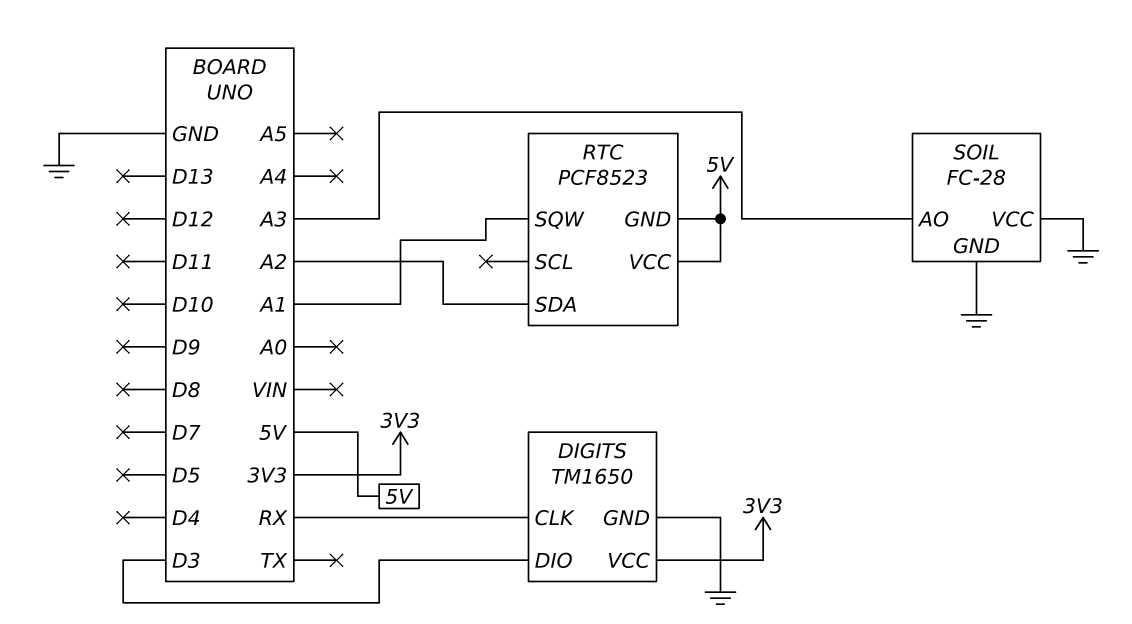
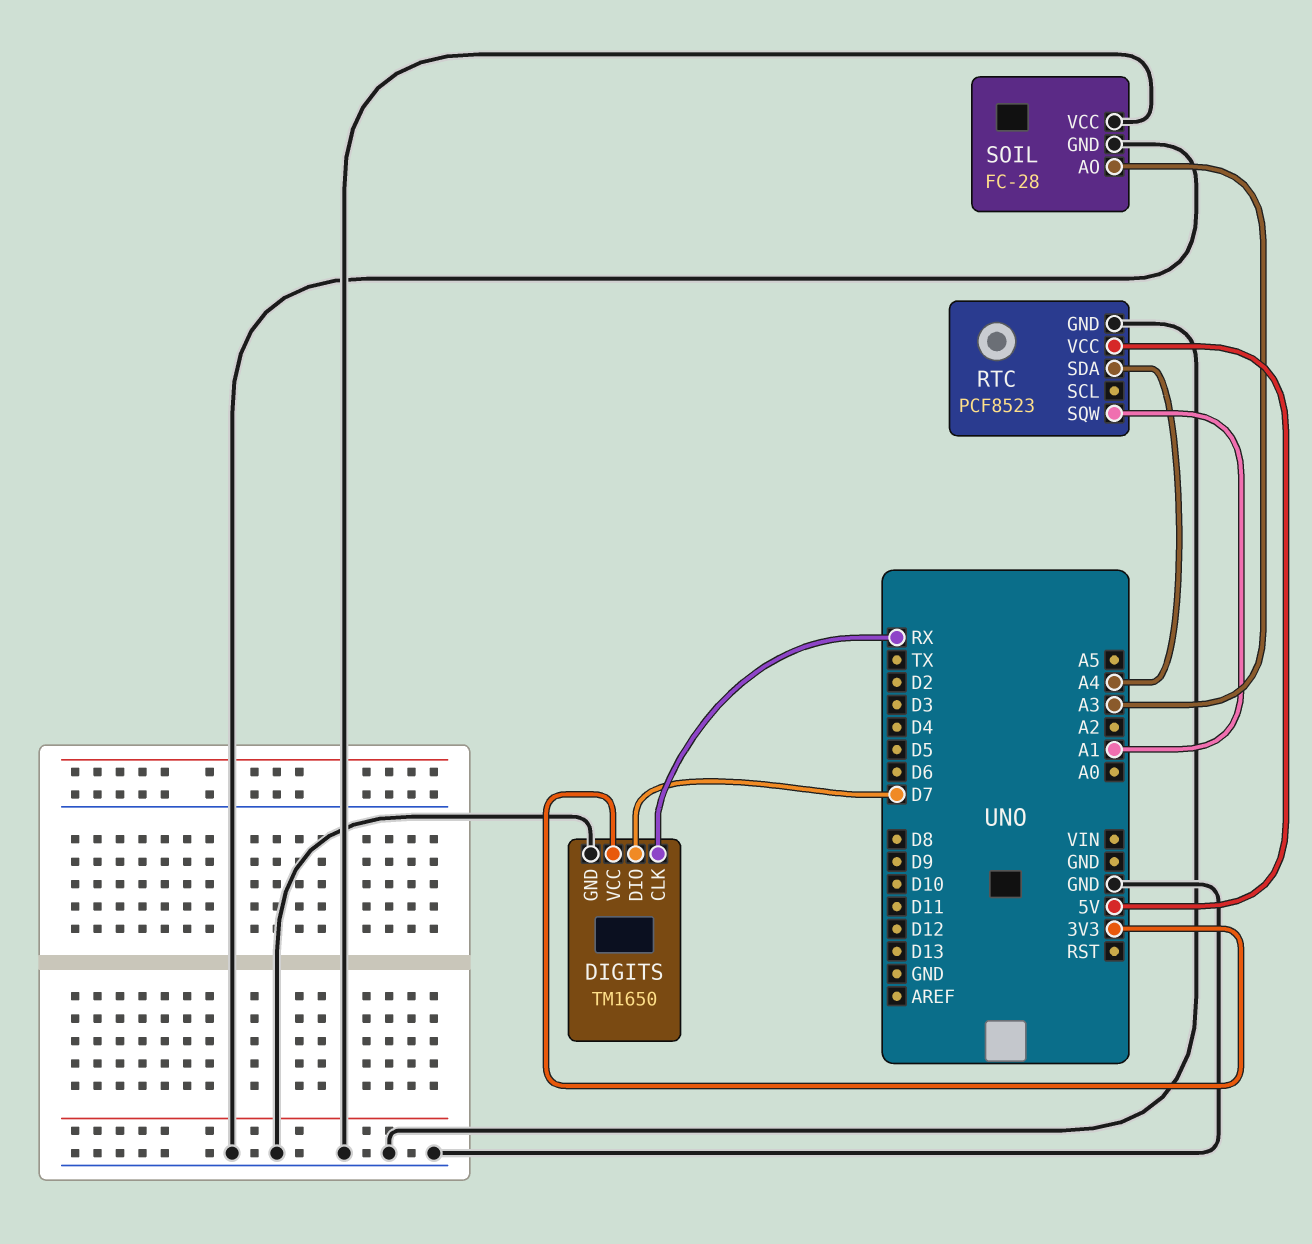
DIGITS pin DIO: D3 -> D7
RTC pin GND: 5V -> GND
RTC pin SDA: A2 -> A4

